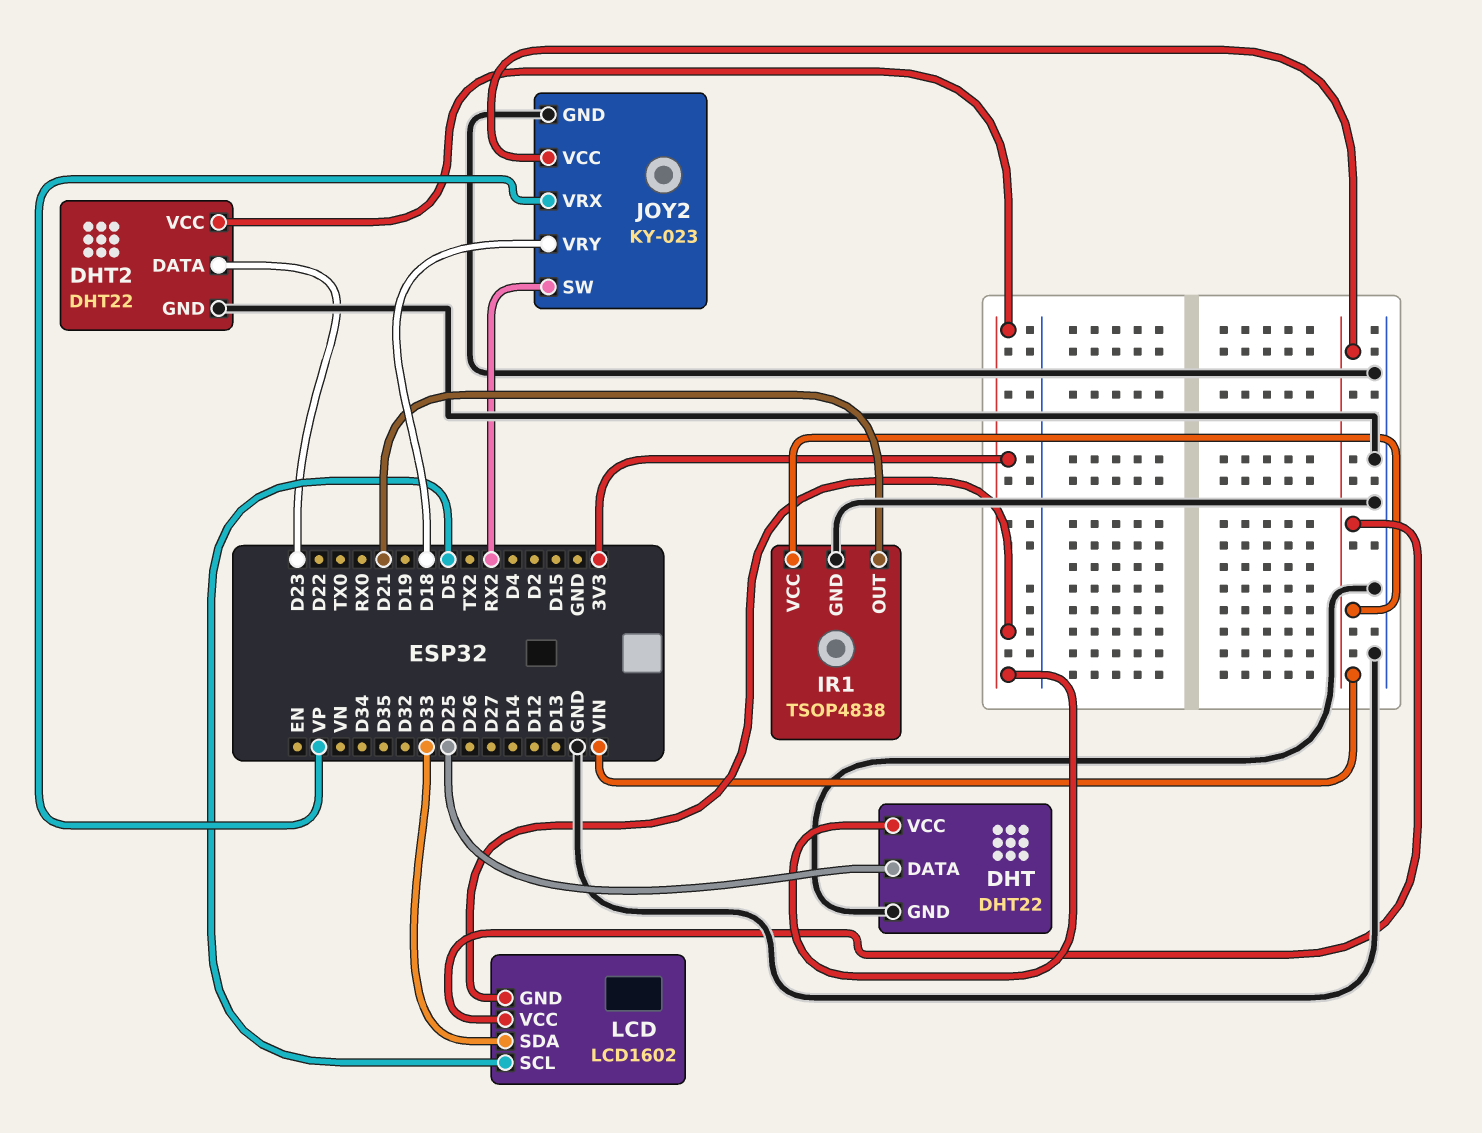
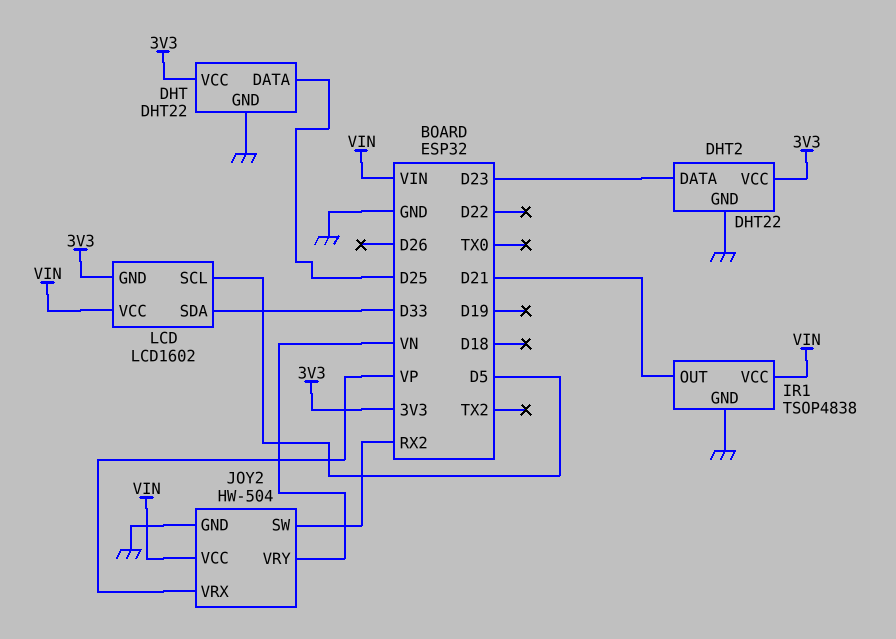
JOY2: KY-023 -> HW-504
JOY2 pin VRY: D18 -> VN

